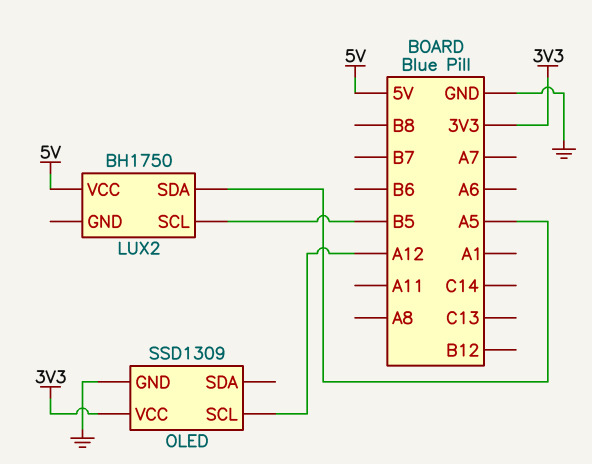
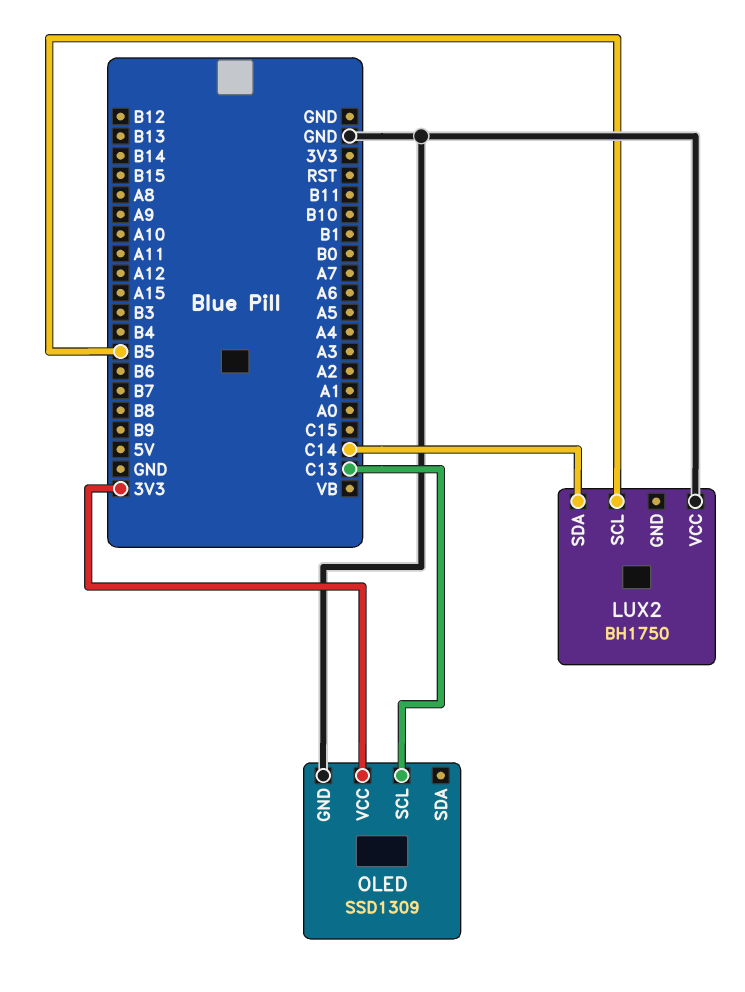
LUX2 pin SDA: A5 -> C14
LUX2 pin VCC: 5V -> GND
OLED pin SCL: A12 -> C13

